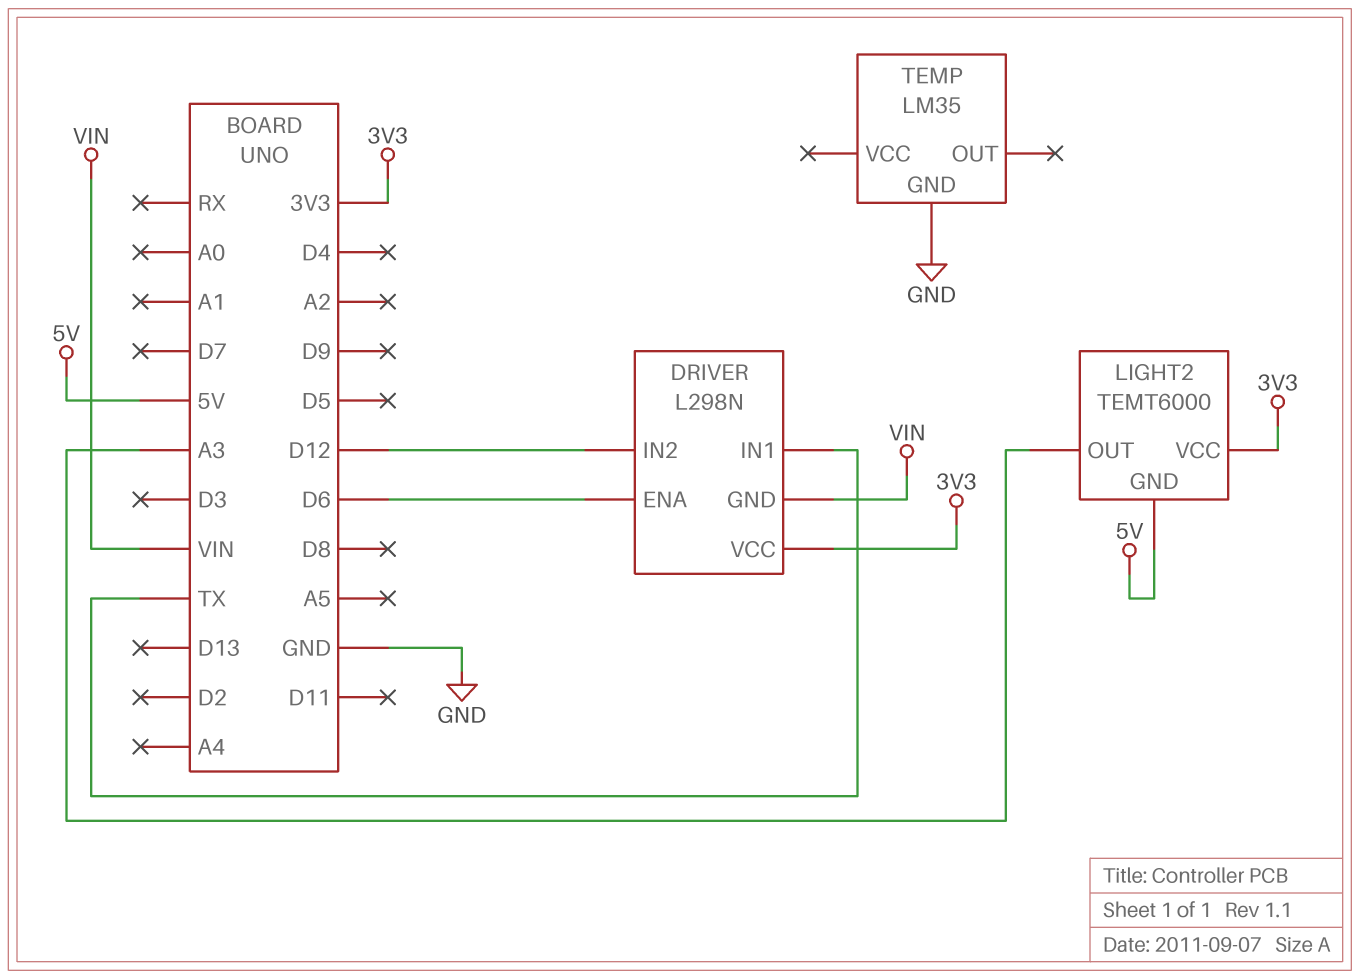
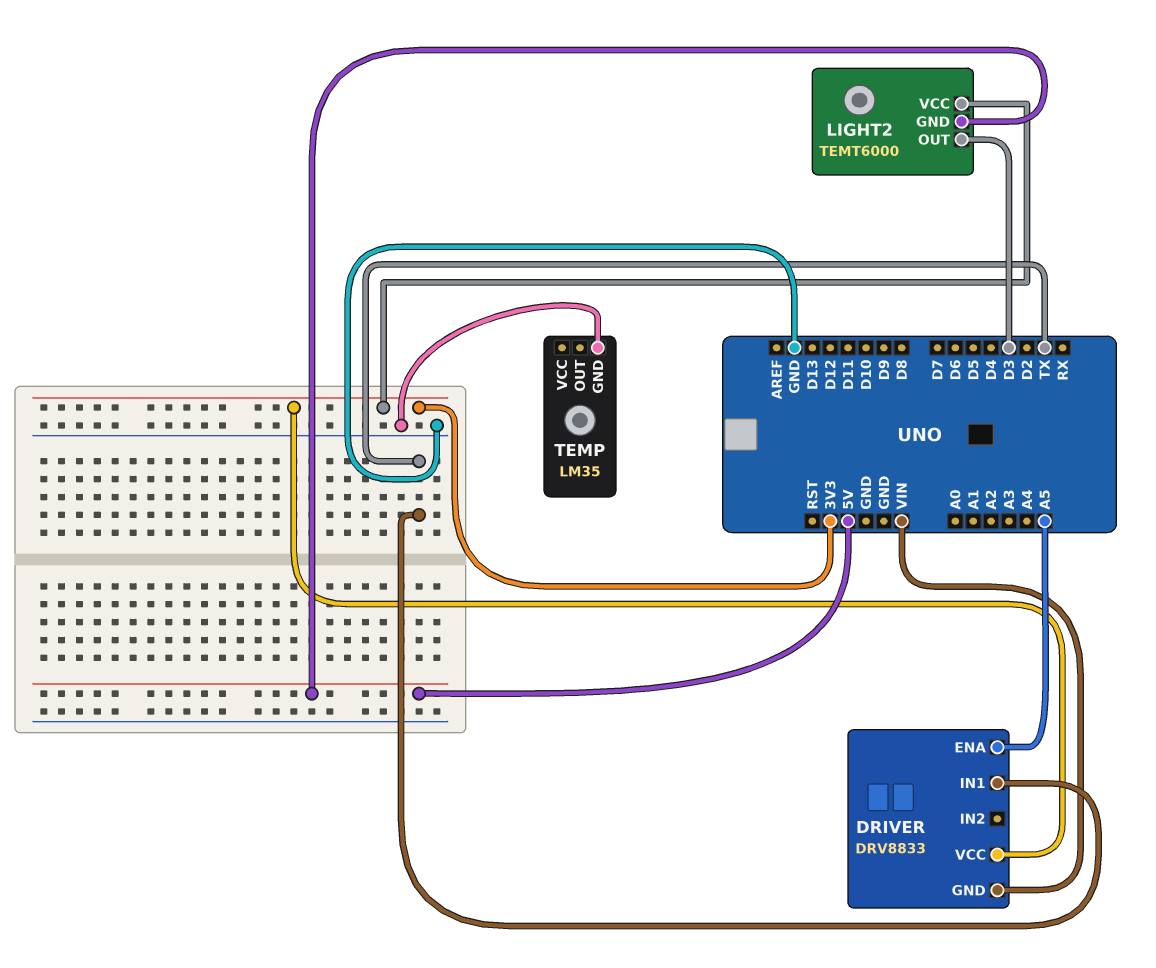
DRIVER: L298N -> DRV8833
DRIVER pin ENA: D6 -> A5
DRIVER pin IN2: D12 -> none
LIGHT2 pin OUT: A3 -> D3

